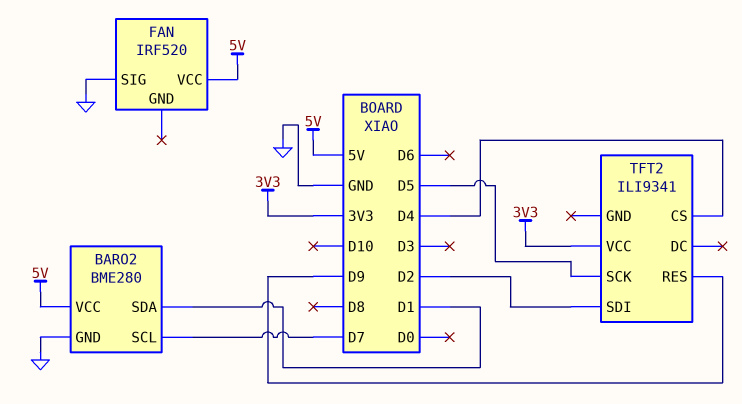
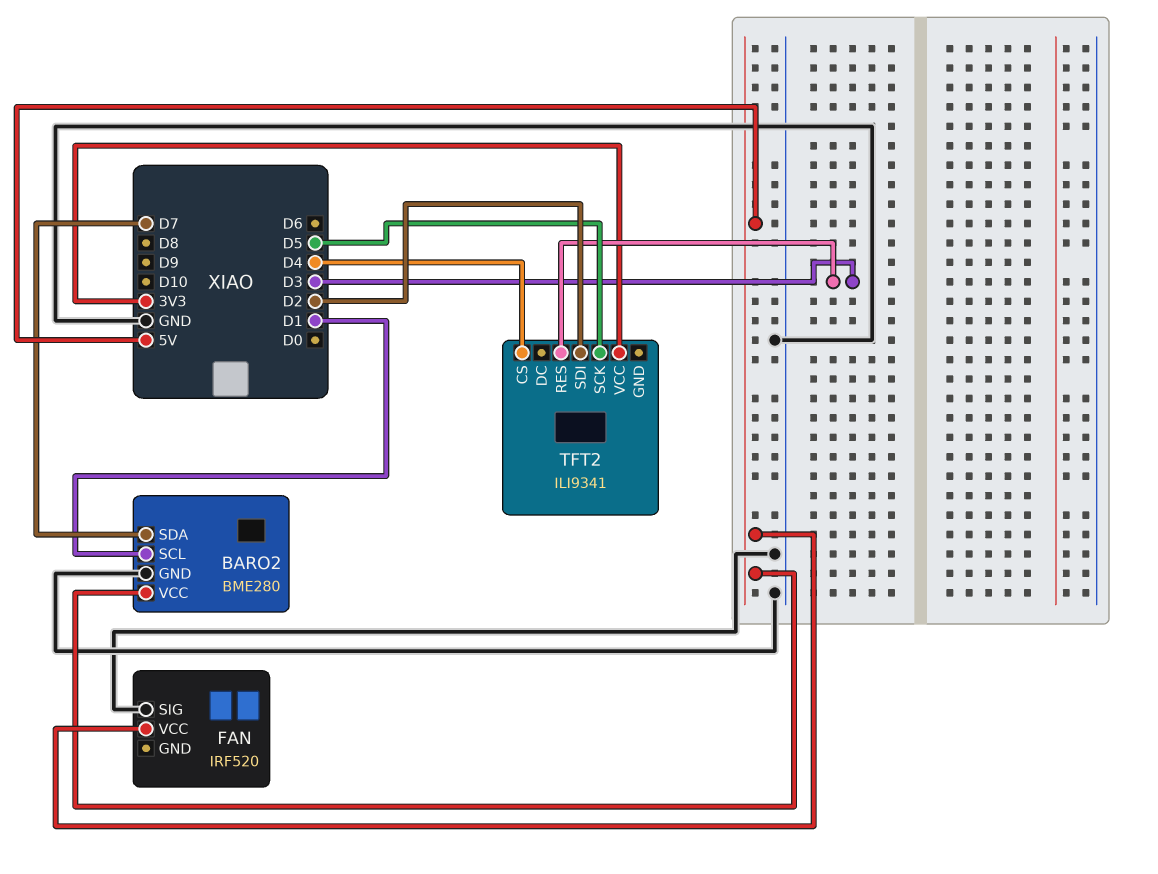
BARO2 pin SCL: D7 -> D1
BARO2 pin SDA: D1 -> D7
TFT2 pin RES: D9 -> D3

